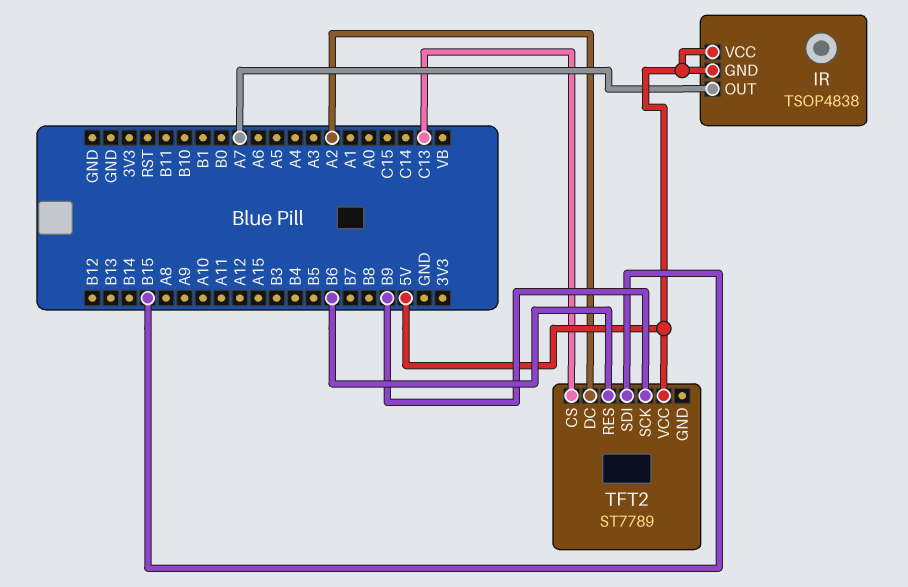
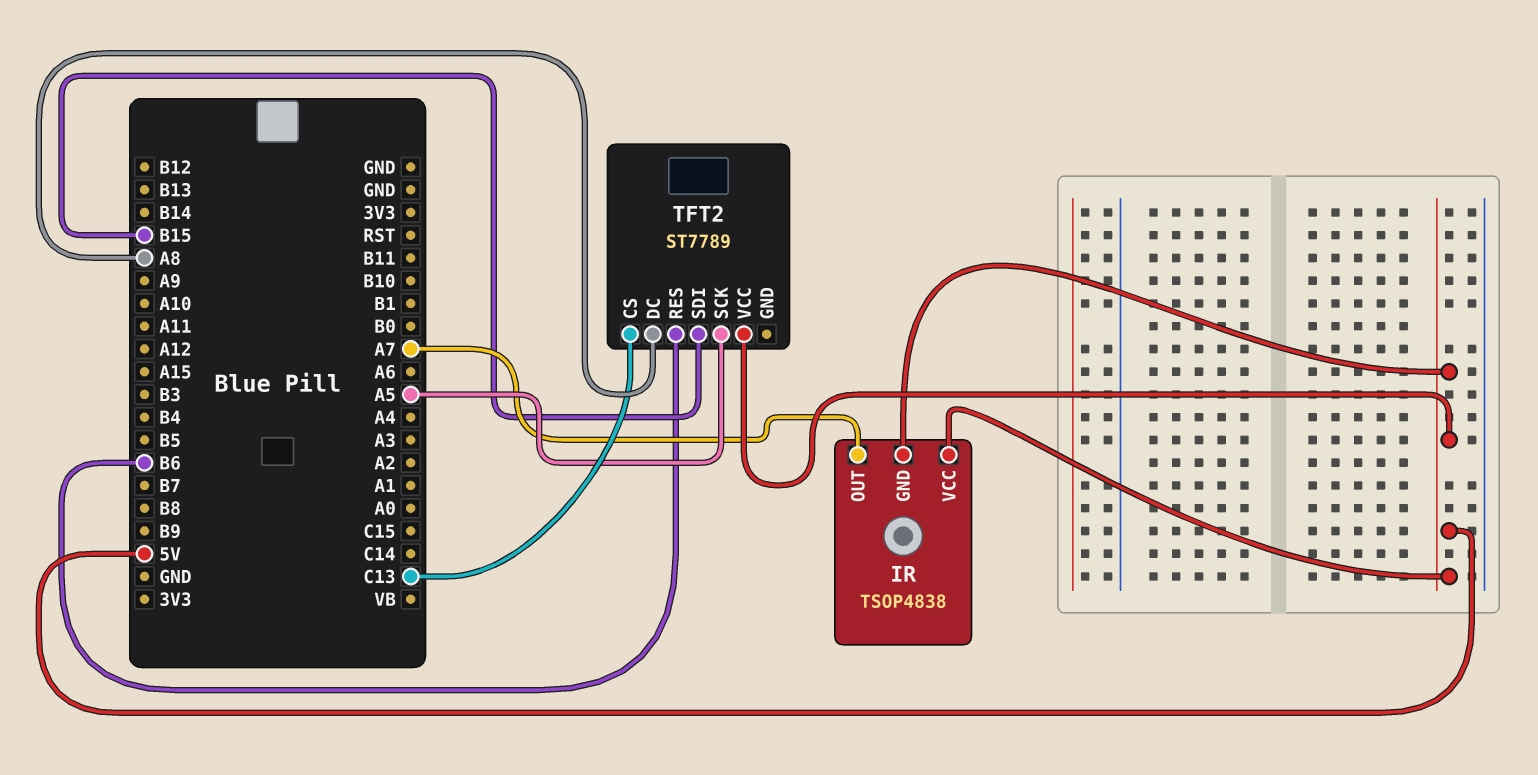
TFT2 pin DC: A2 -> A8
TFT2 pin SCK: B9 -> A5

